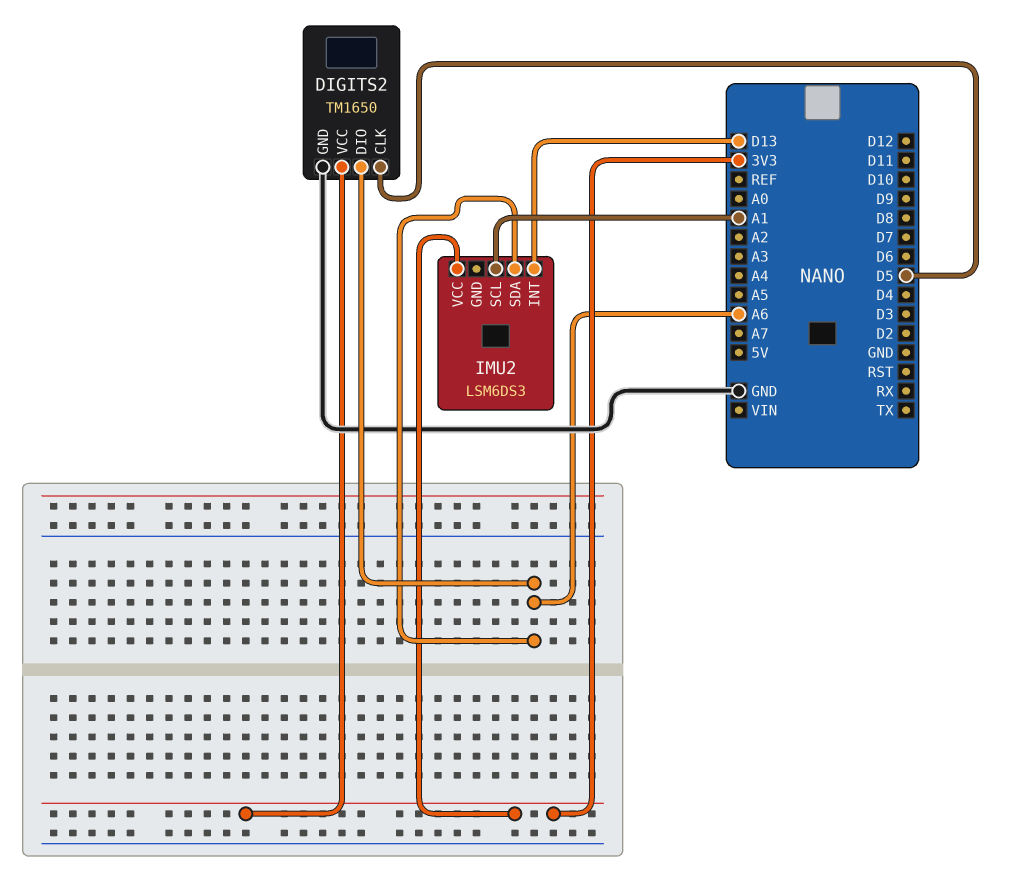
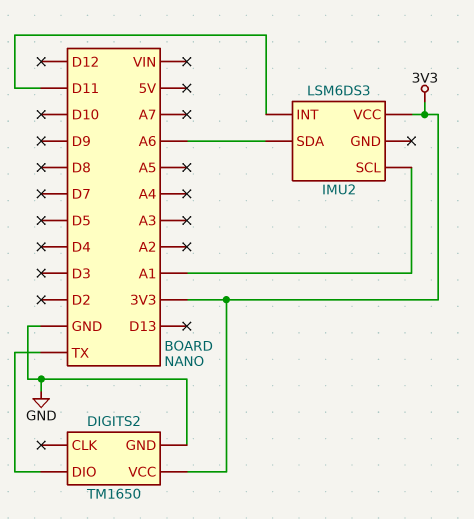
DIGITS2 pin CLK: D5 -> none
DIGITS2 pin DIO: A6 -> TX
IMU2 pin INT: D13 -> D11

